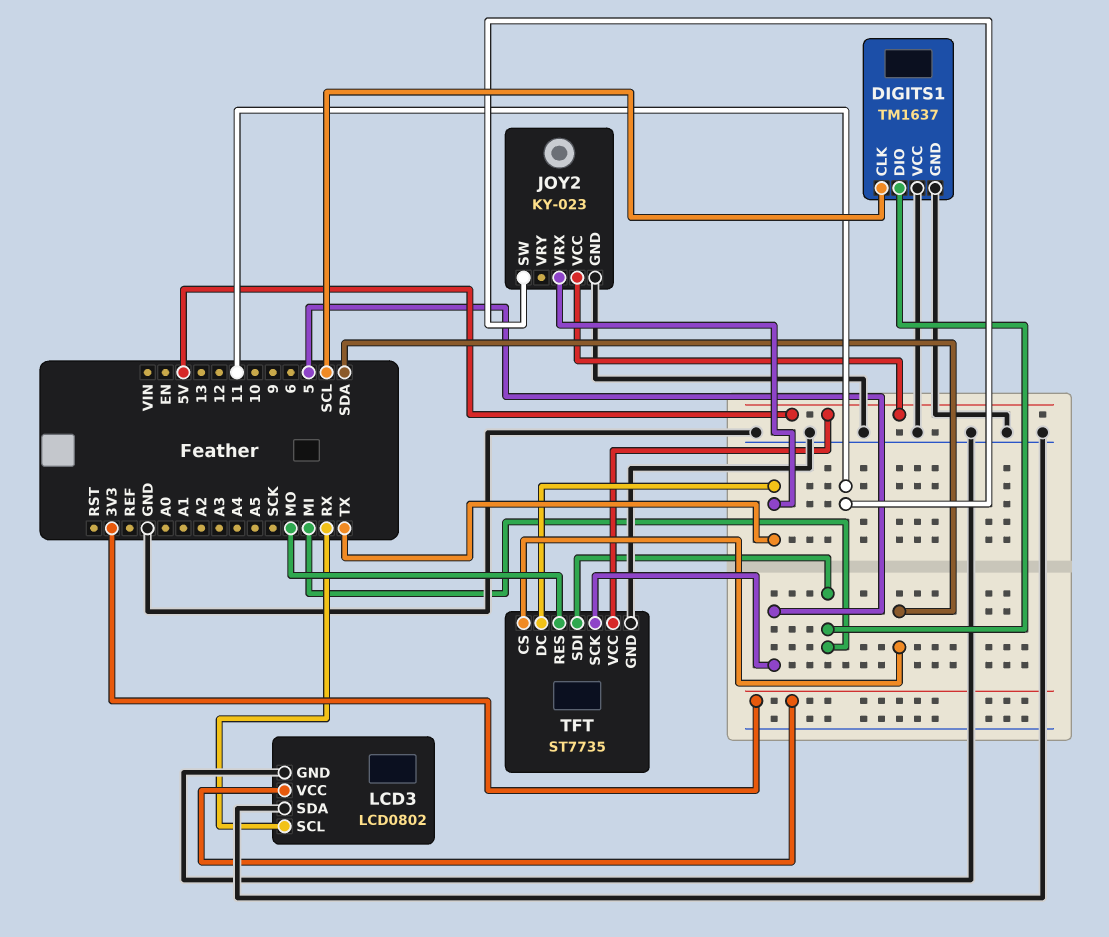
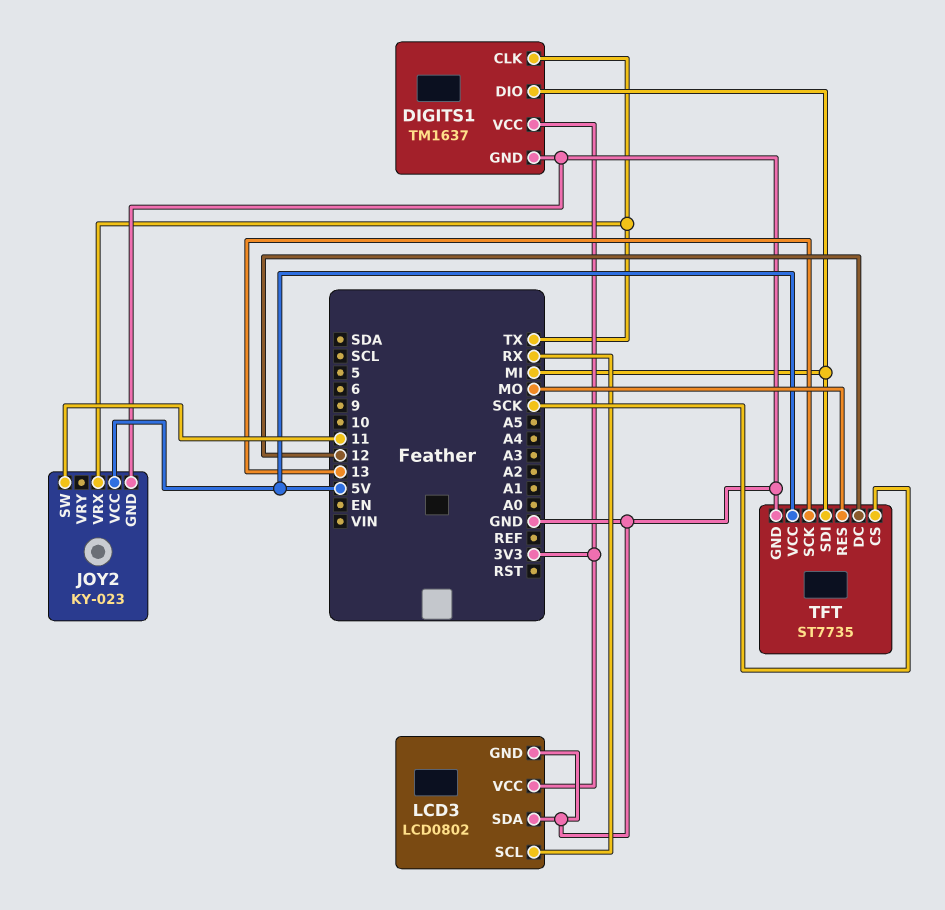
DIGITS1 pin CLK: SCL -> TX
DIGITS1 pin VCC: GND -> 3V3
TFT pin CS: SDA -> SCK
TFT pin DC: TX -> 12
TFT pin SCK: 5 -> 13

